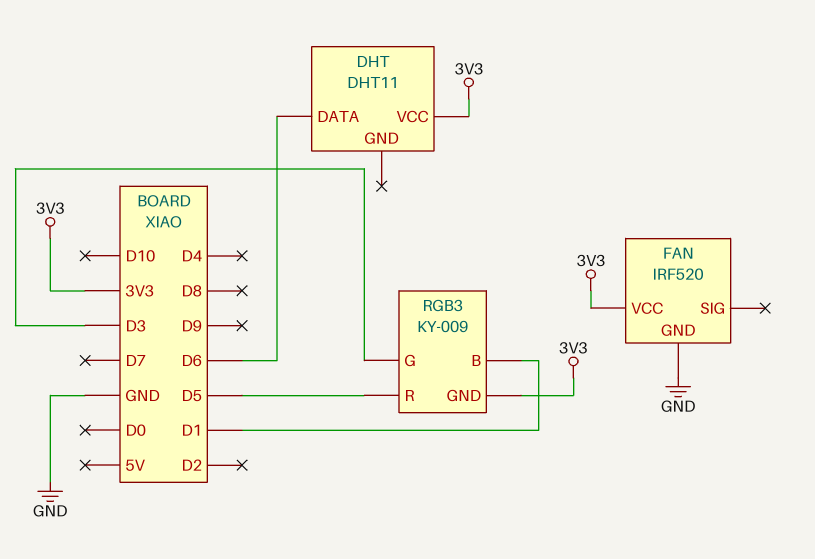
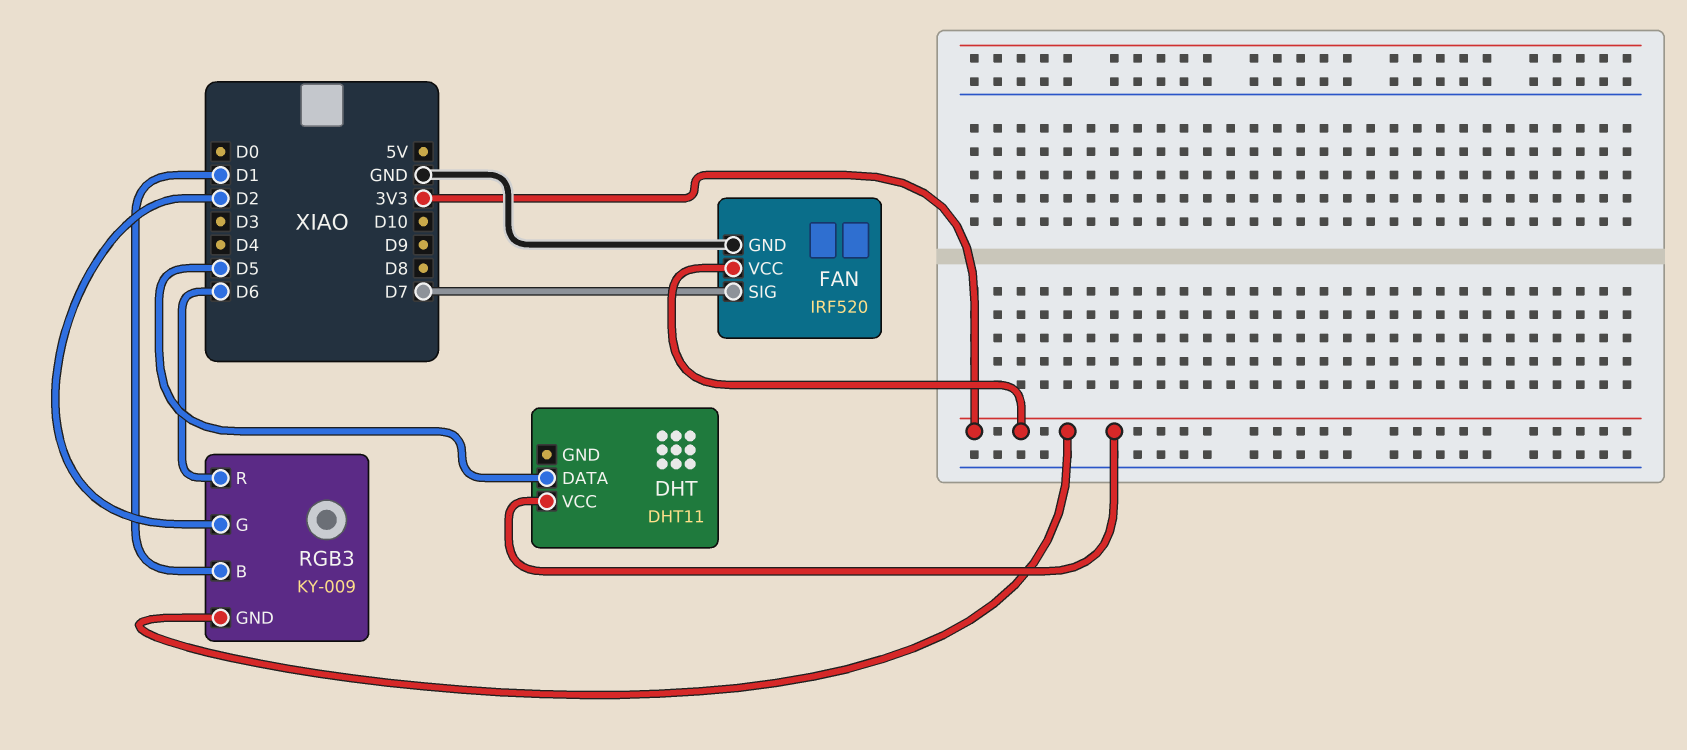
DHT pin DATA: D6 -> D5
FAN pin SIG: none -> D7
RGB3 pin G: D3 -> D2
RGB3 pin R: D5 -> D6

